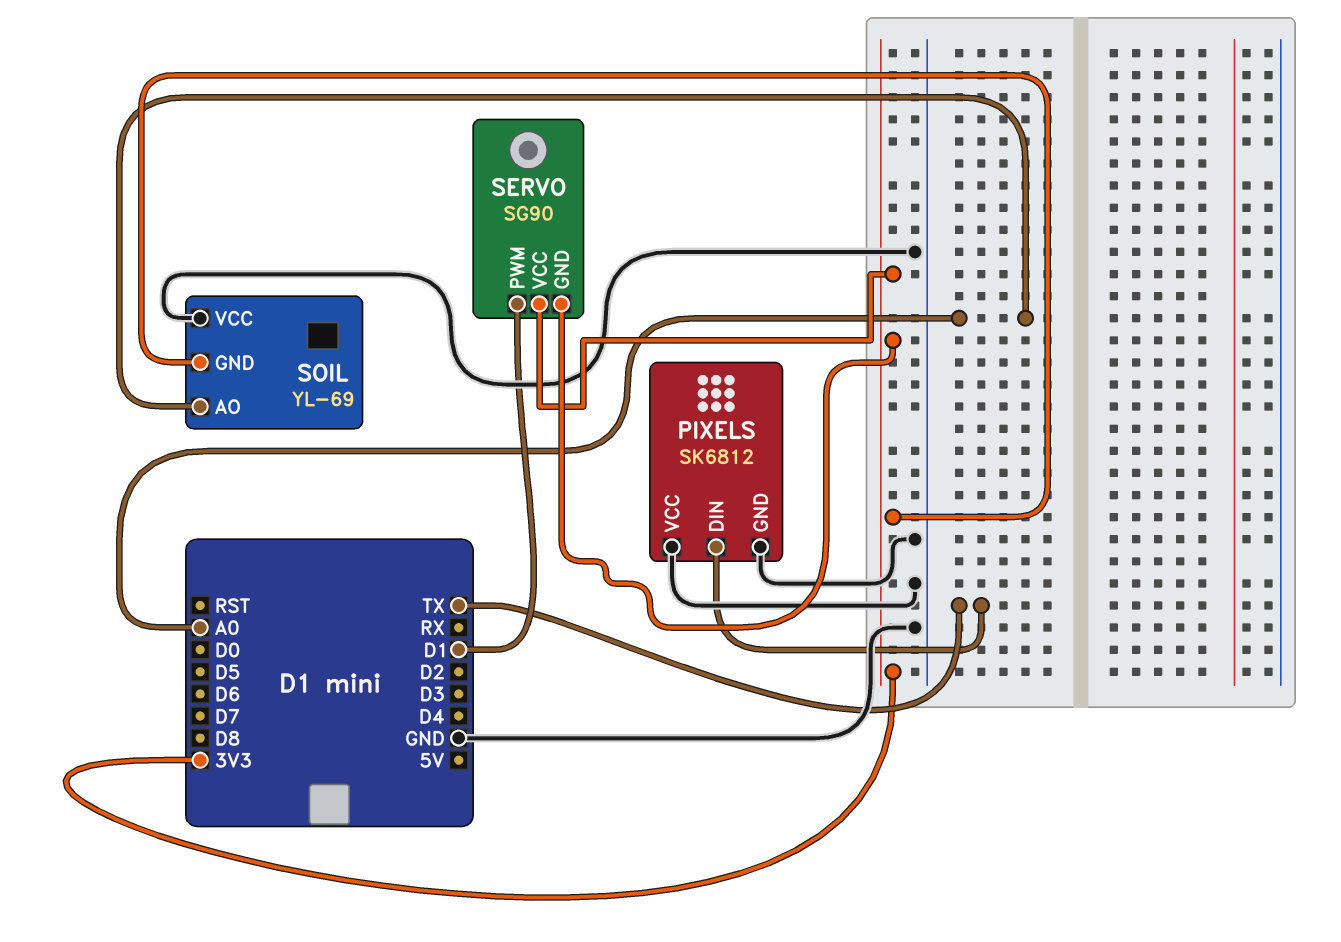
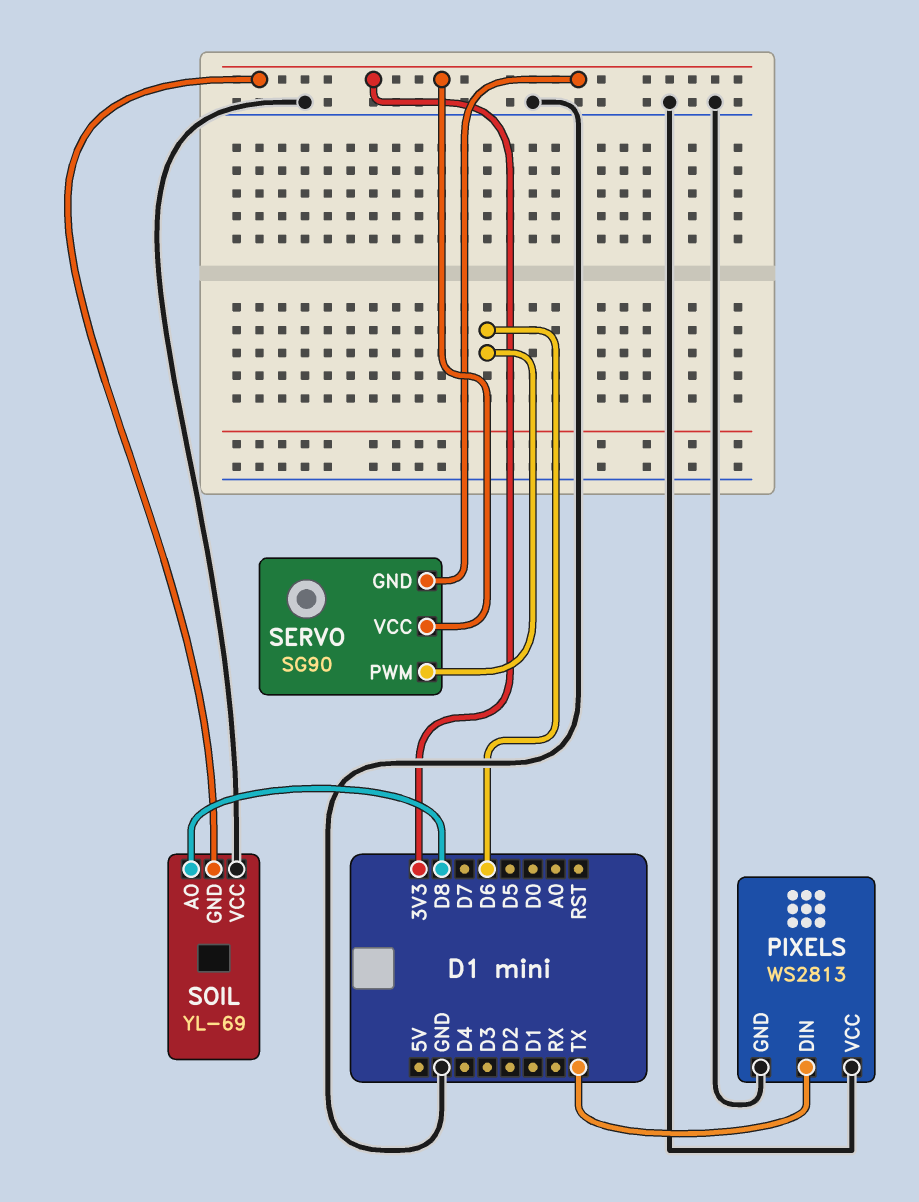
PIXELS: SK6812 -> WS2813
SERVO pin PWM: D1 -> D6
SOIL pin AO: A0 -> D8

